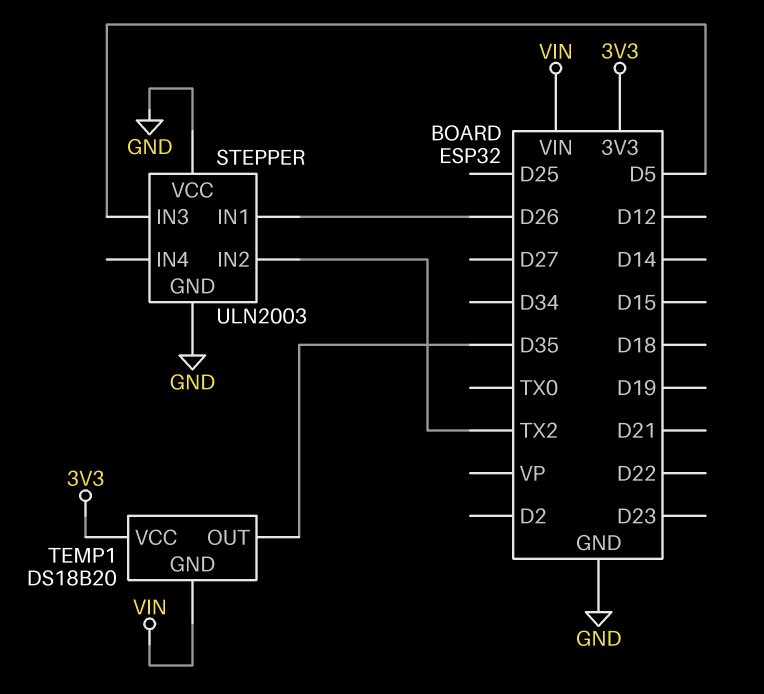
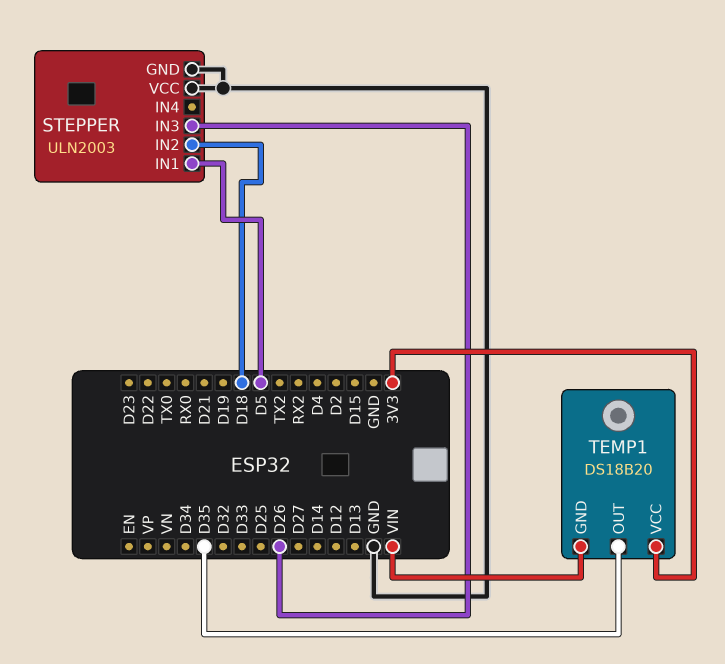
STEPPER pin IN1: D26 -> D5
STEPPER pin IN2: TX2 -> D18
STEPPER pin IN3: D5 -> D26

